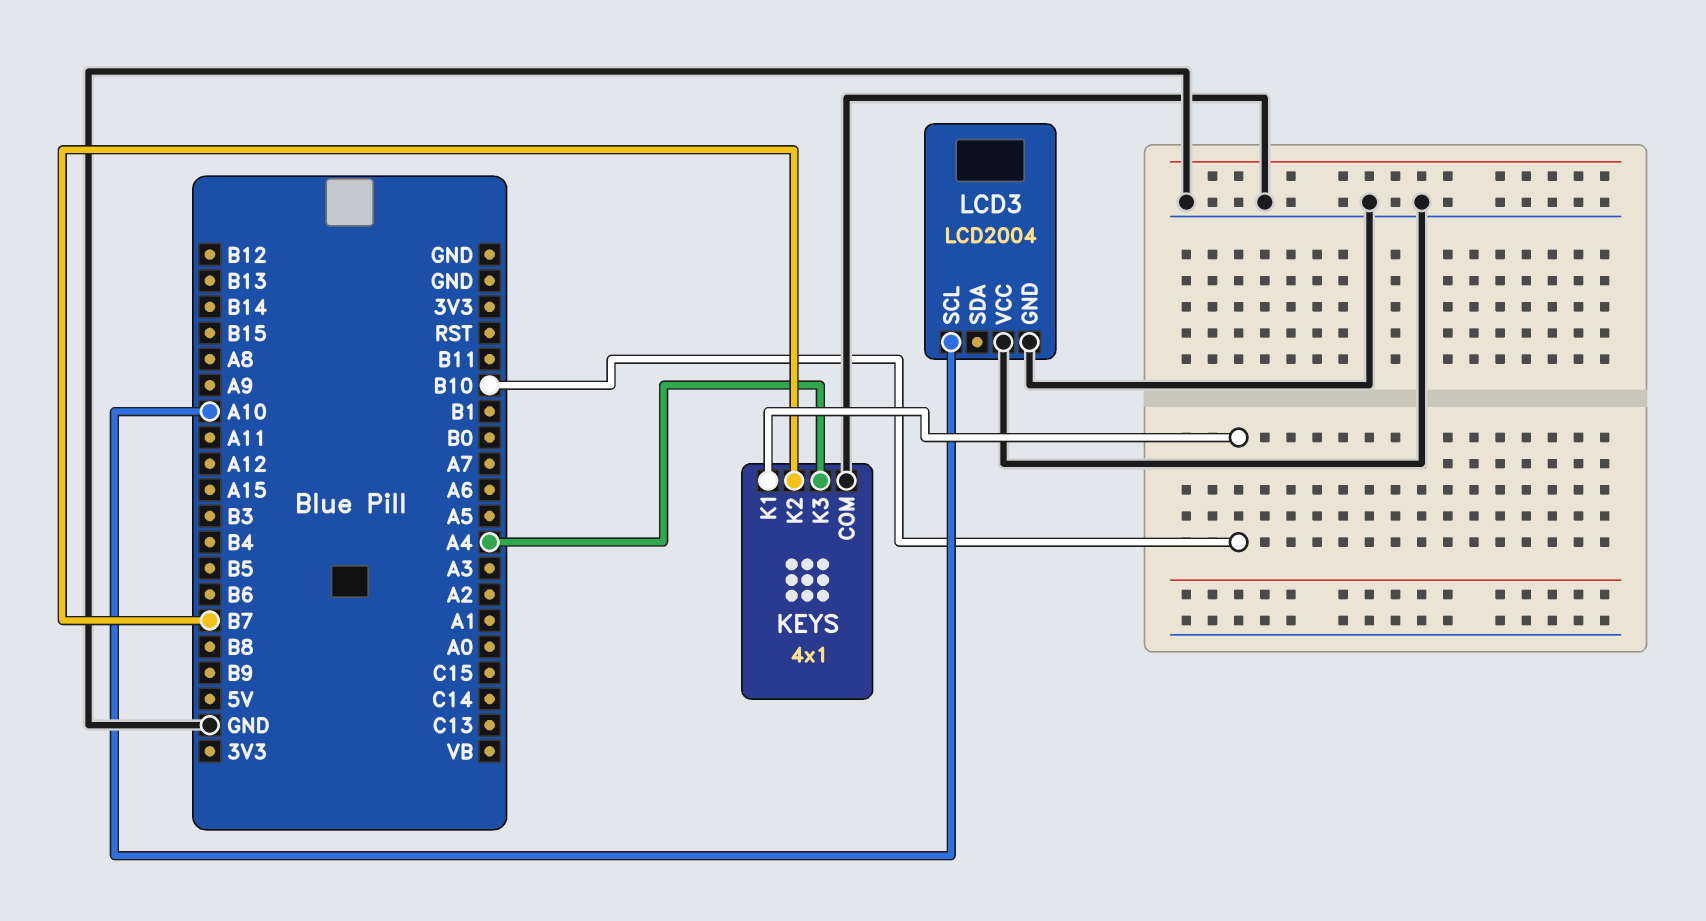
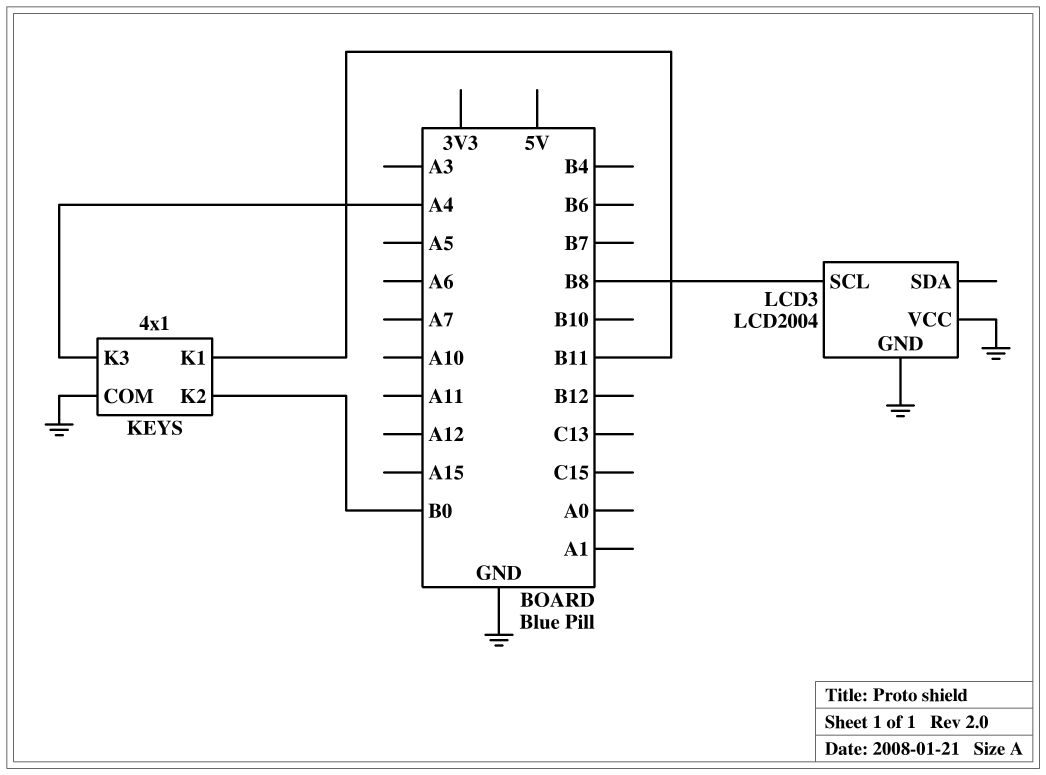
KEYS pin K1: B10 -> B11
KEYS pin K2: B7 -> B0
LCD3 pin SCL: A10 -> B8

